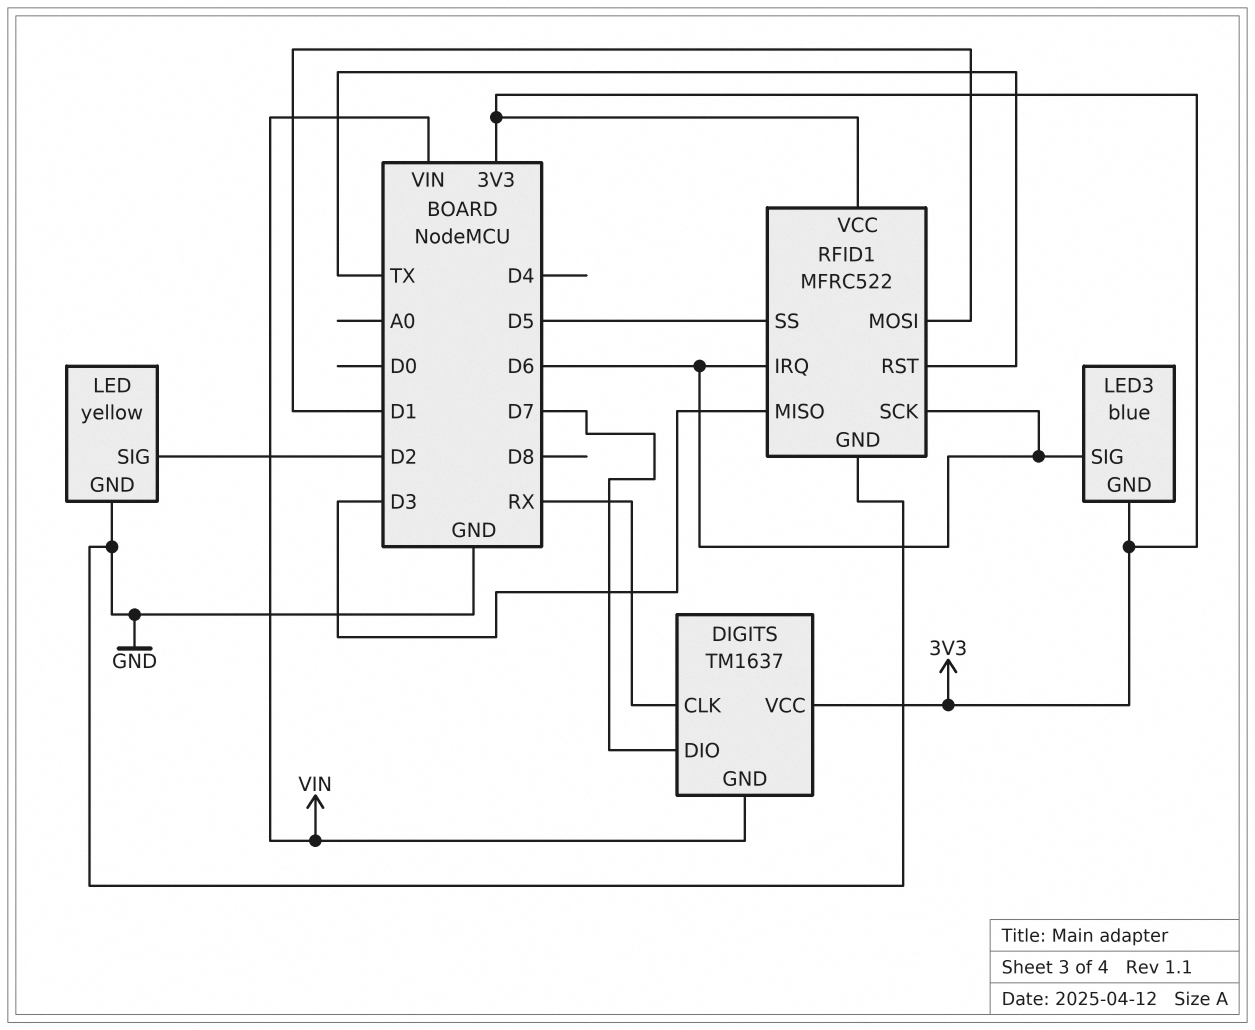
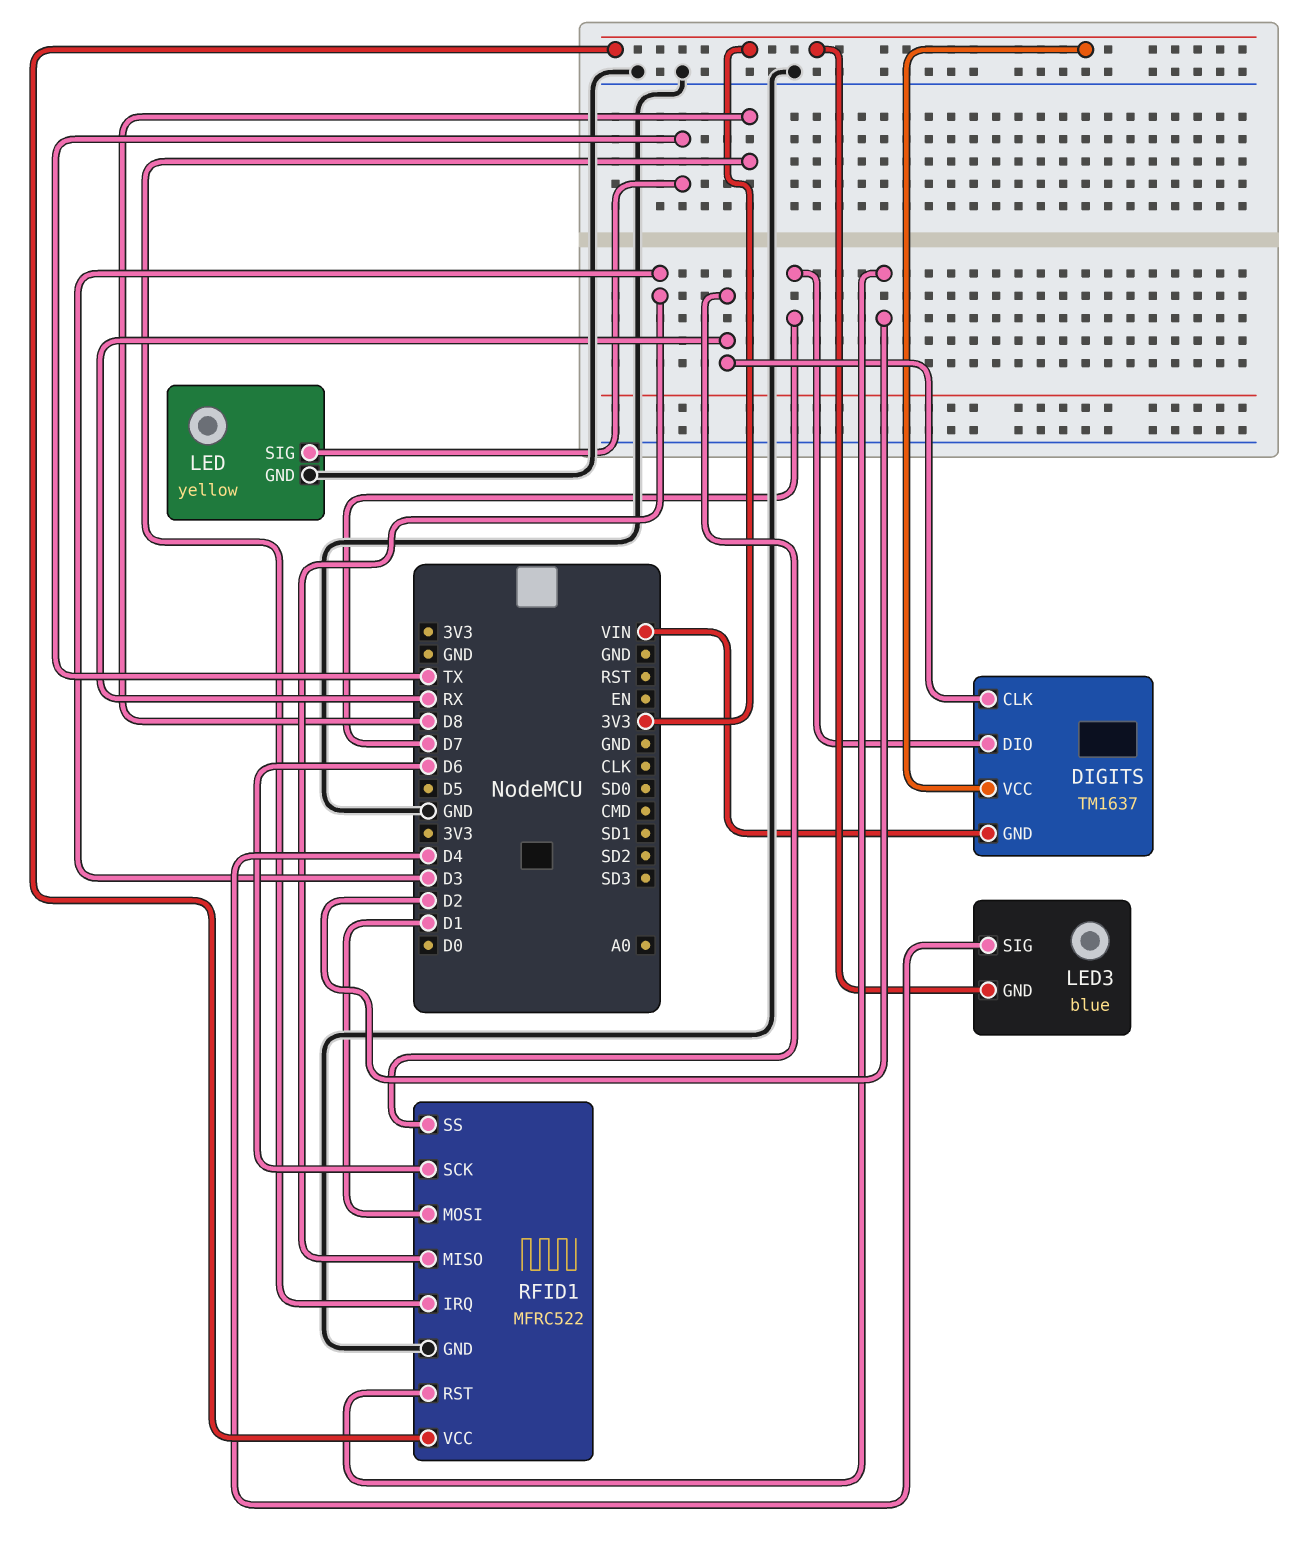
LED pin SIG: D2 -> TX
LED3 pin SIG: D6 -> D4
RFID1 pin IRQ: D6 -> D8
RFID1 pin RST: TX -> D2
RFID1 pin SS: D5 -> RX

